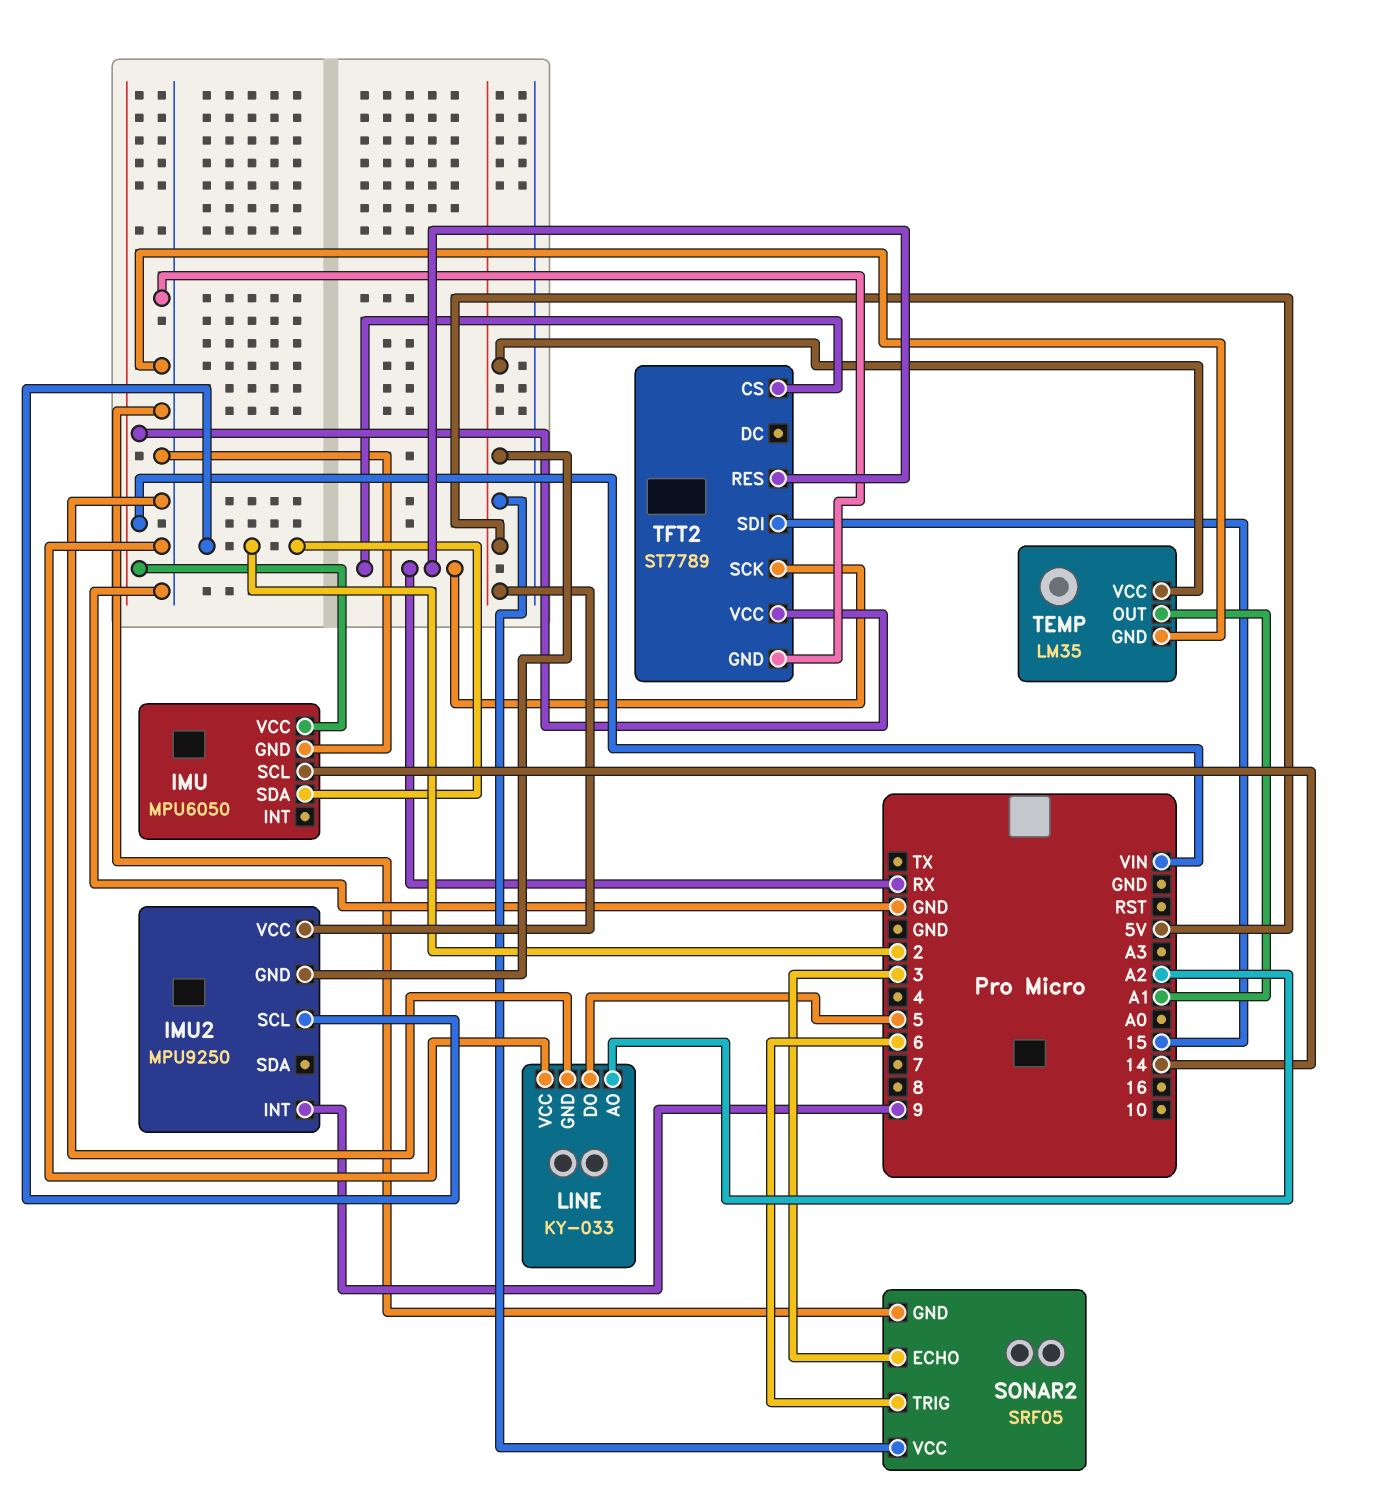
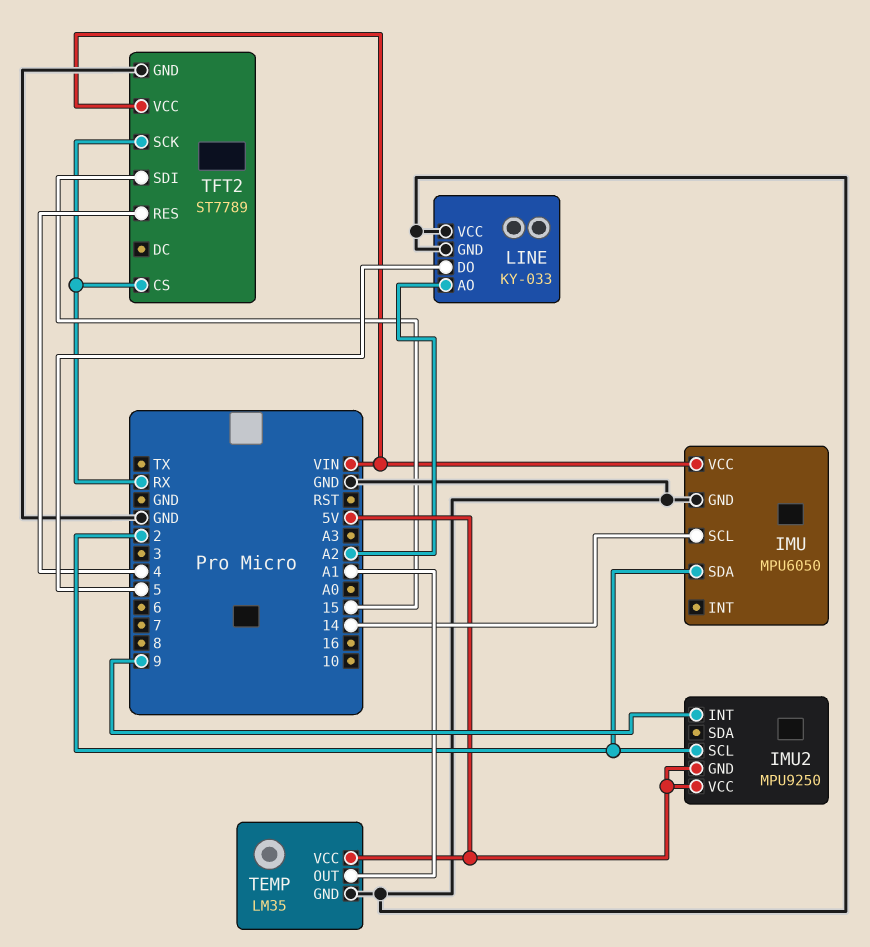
SONAR2: SRF05 -> none
SONAR2 pin ECHO: 3 -> none
SONAR2 pin GND: GND -> none
SONAR2 pin TRIG: 6 -> none
SONAR2 pin VCC: 5V -> none
TFT2 pin RES: RX -> 4

